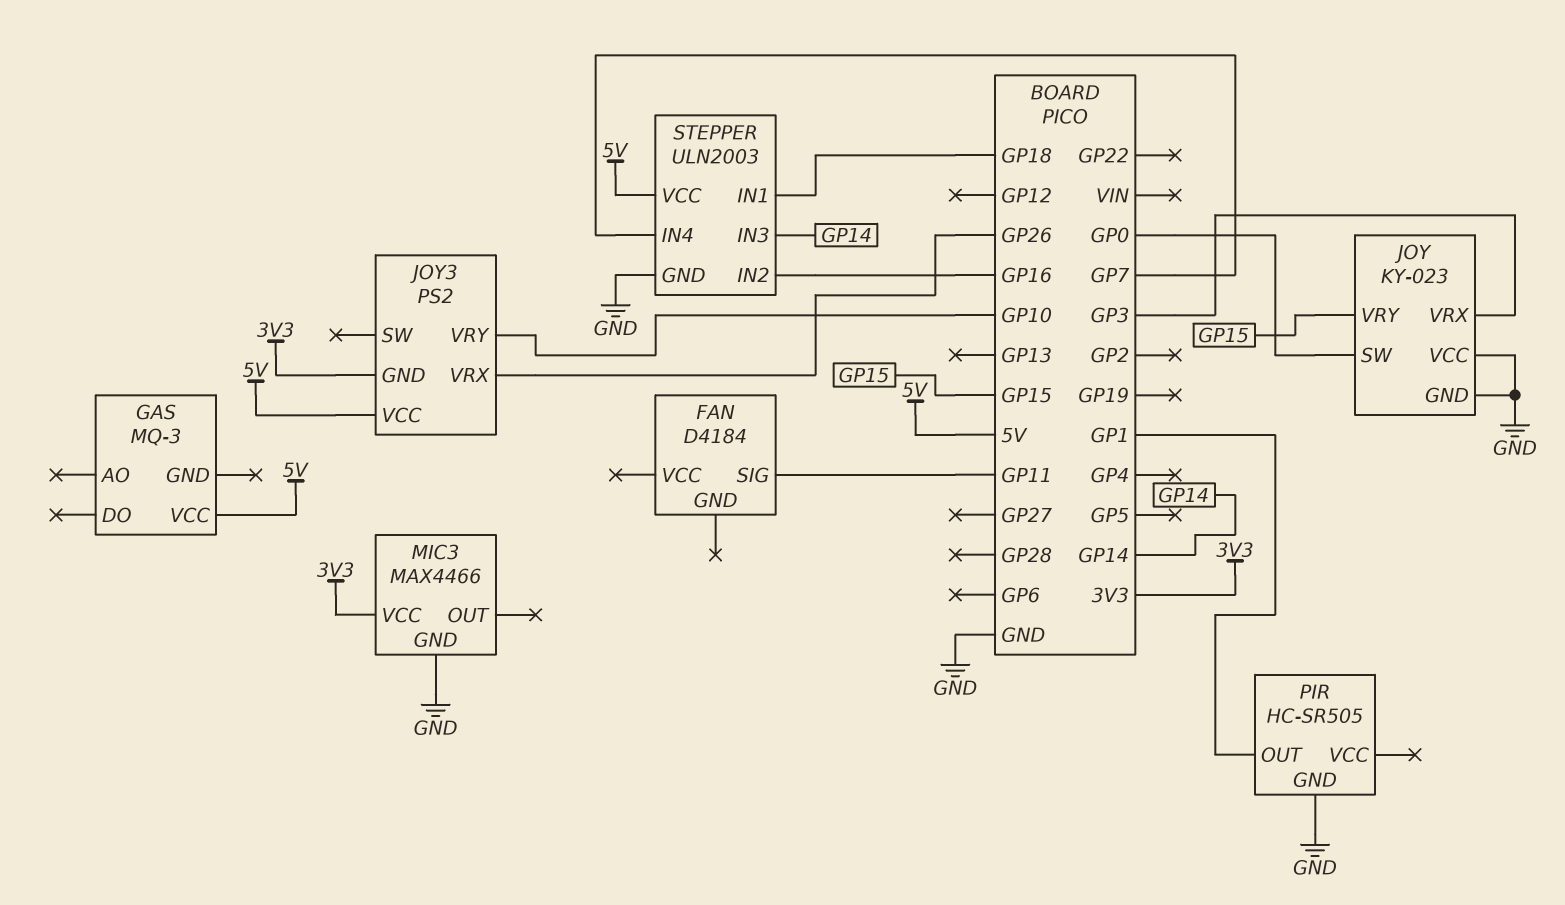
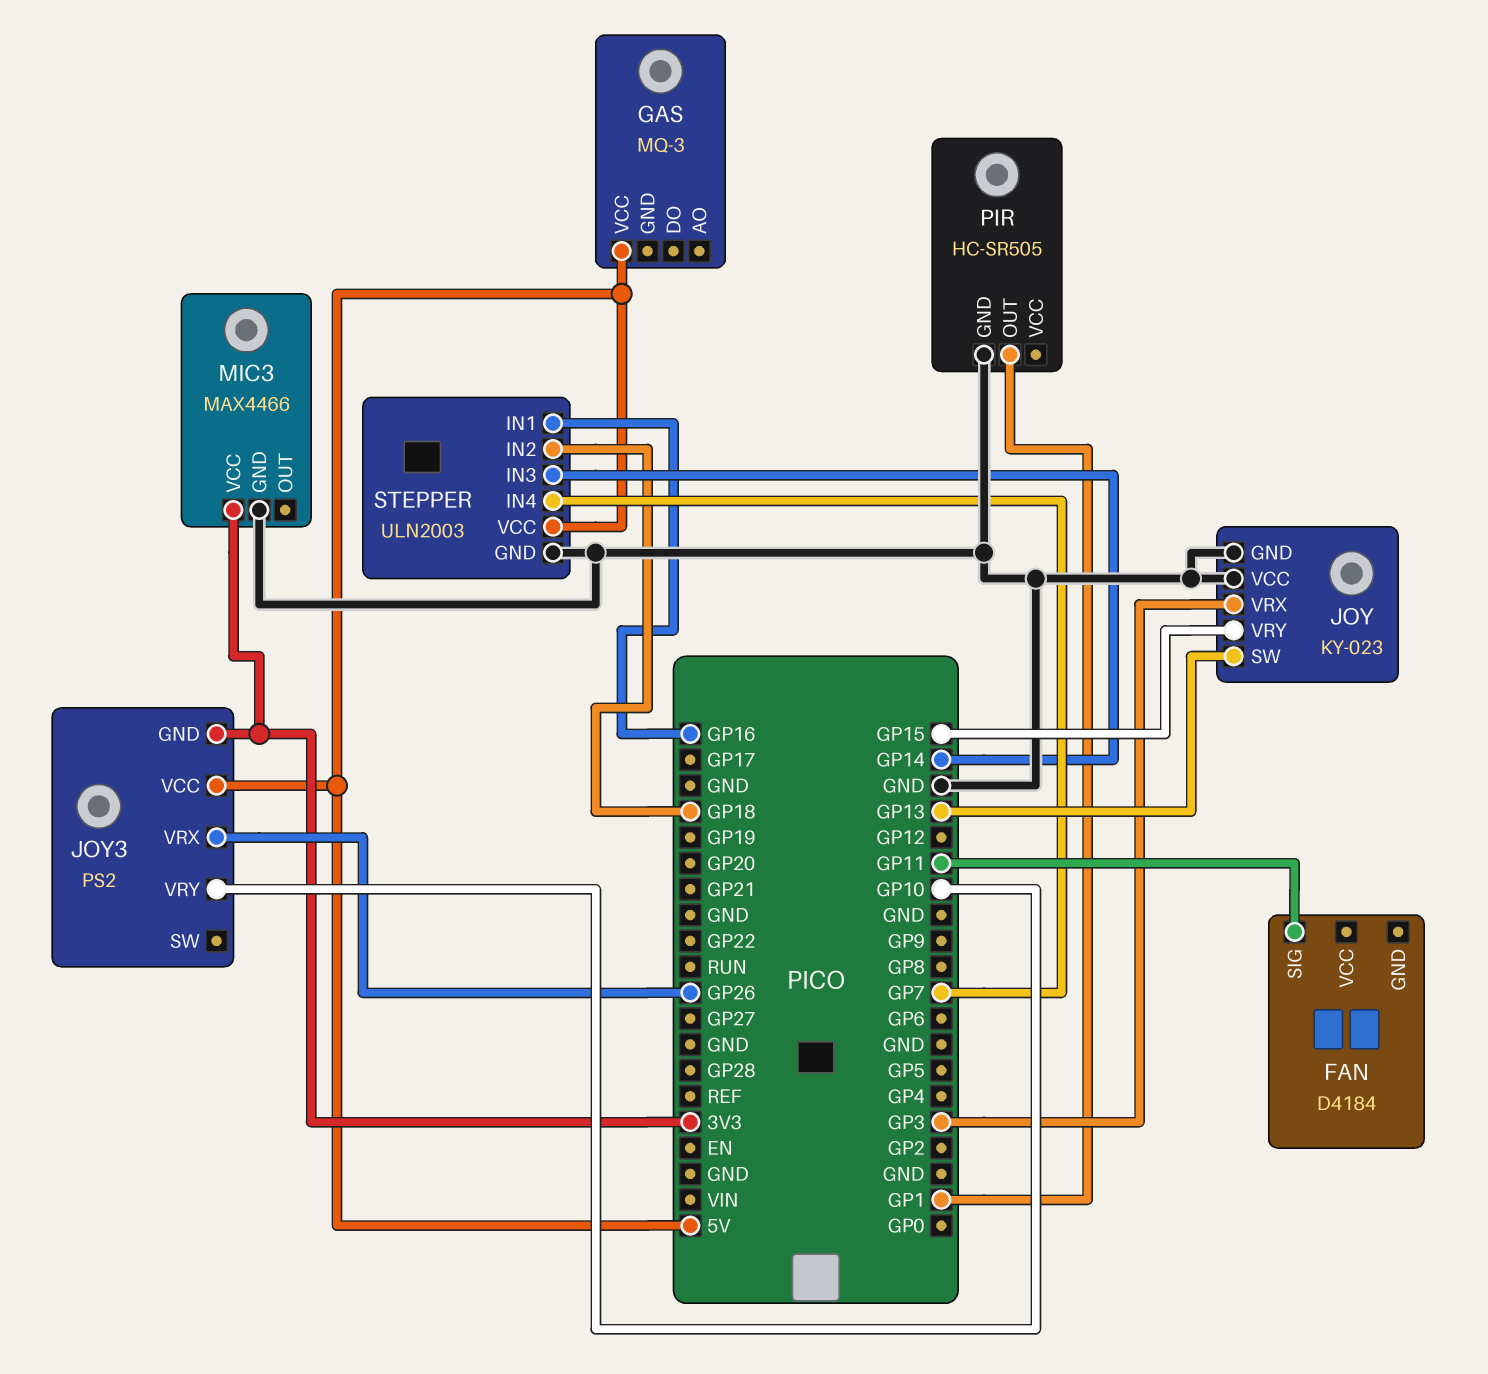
JOY pin SW: GP0 -> GP13
STEPPER pin IN1: GP18 -> GP16
STEPPER pin IN2: GP16 -> GP18

